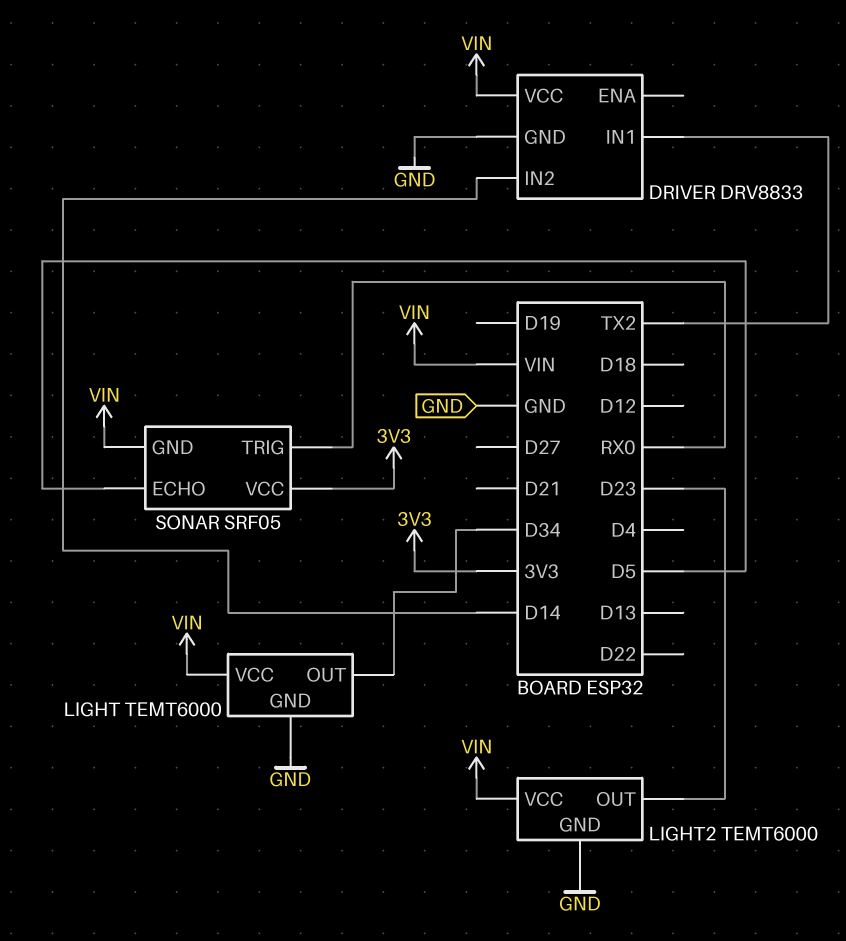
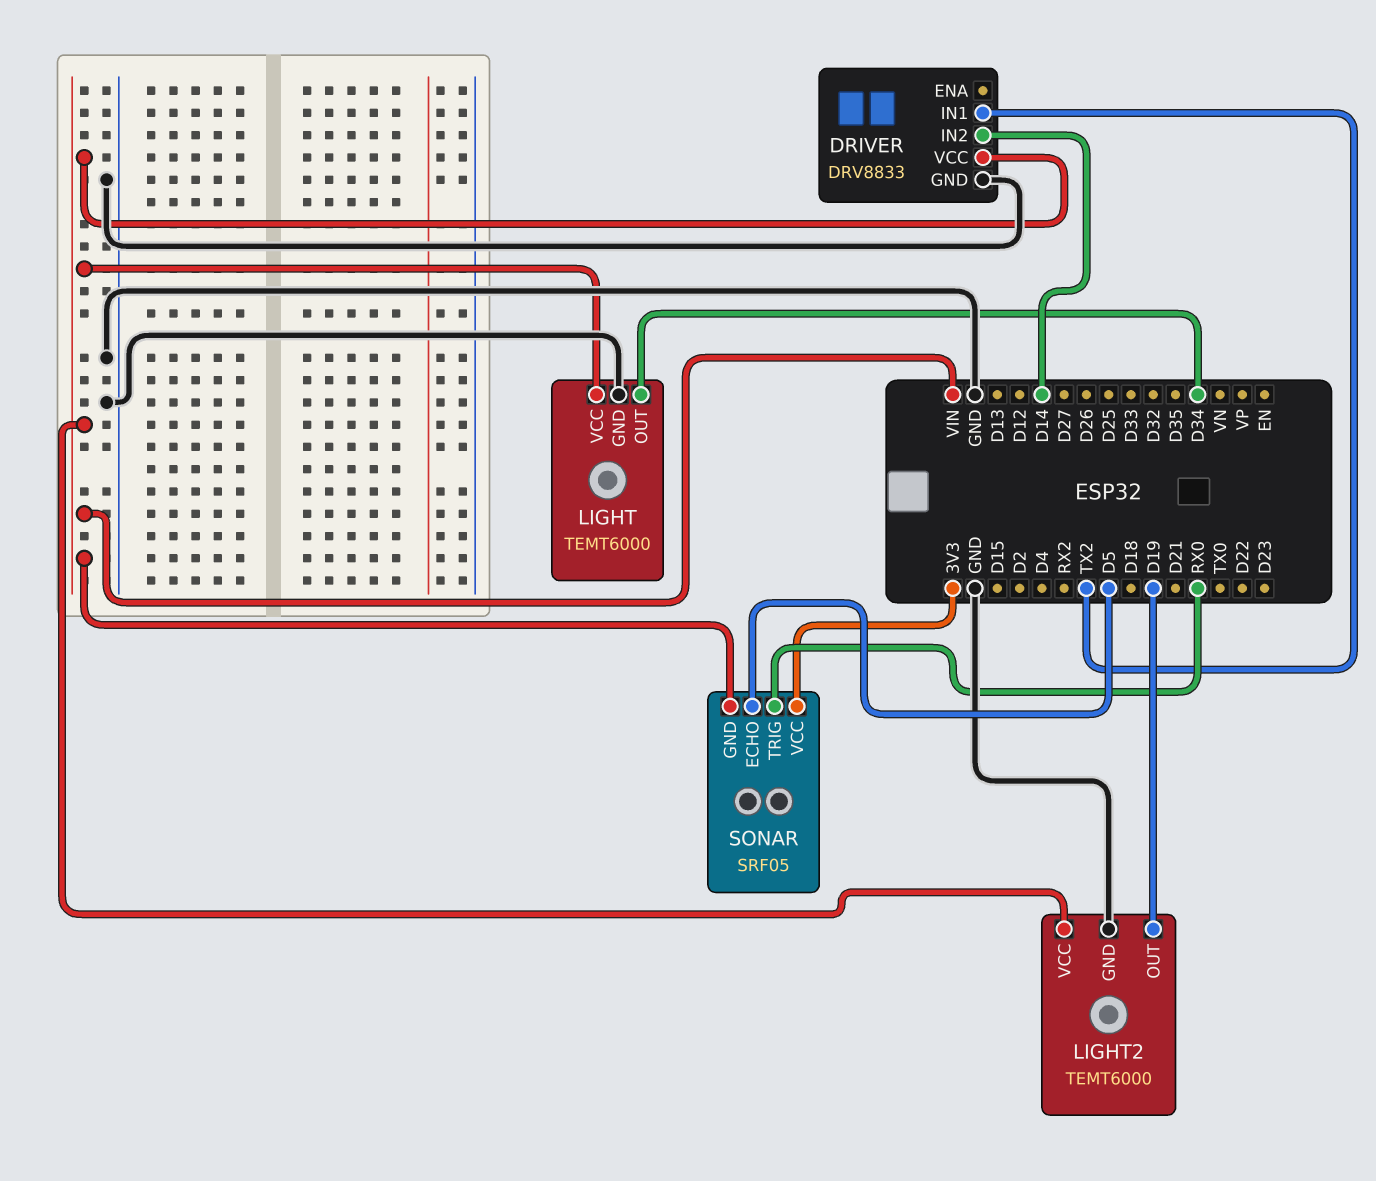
LIGHT2 pin OUT: D23 -> D19

